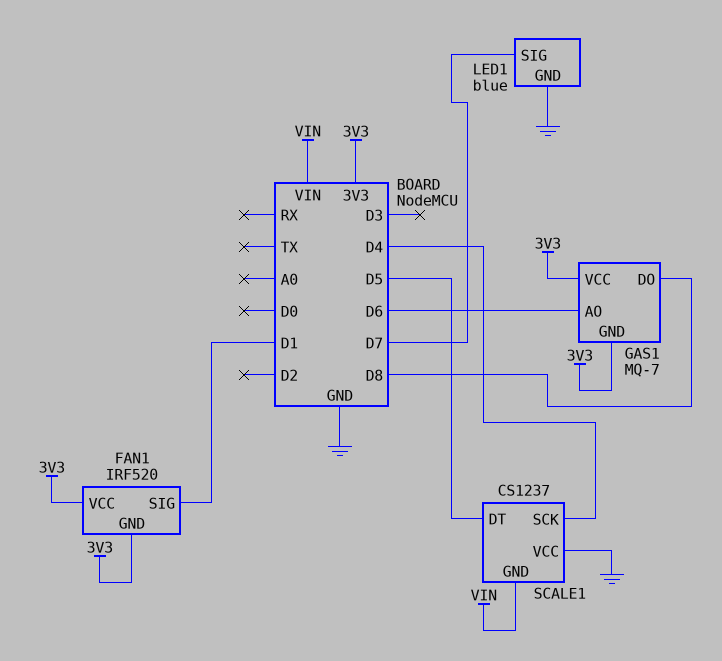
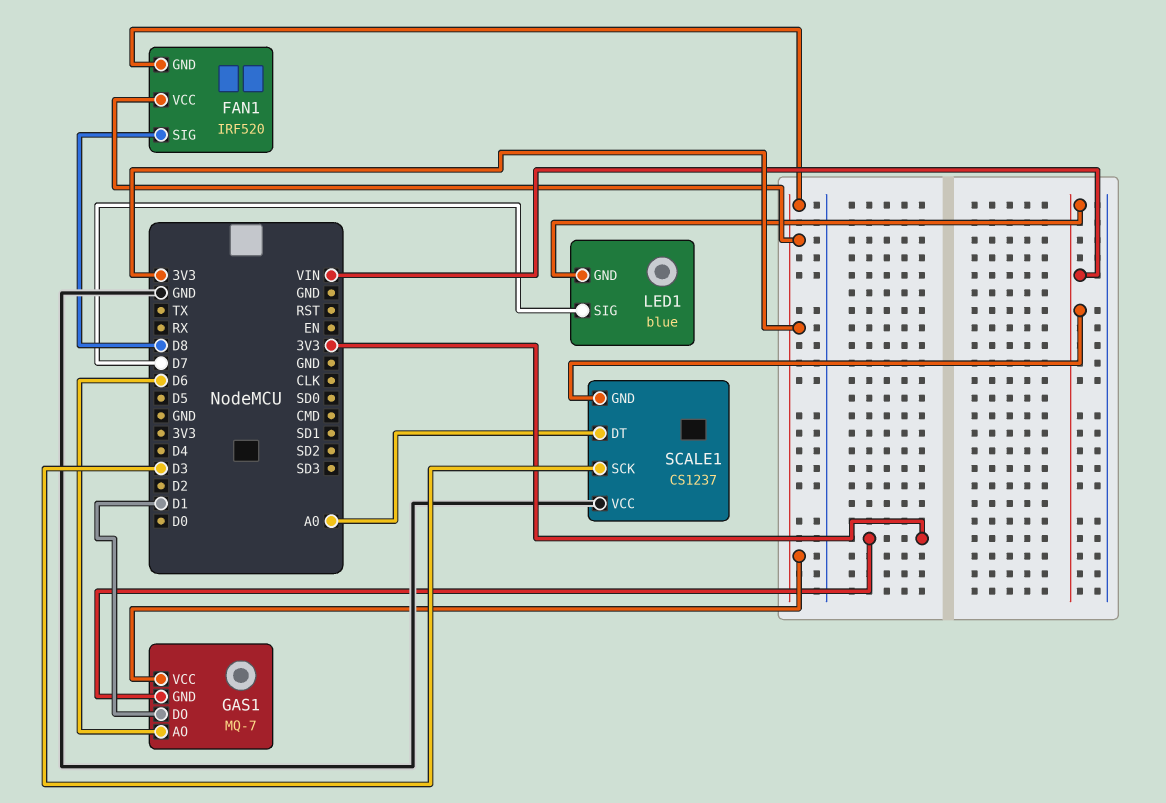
FAN1 pin SIG: D1 -> D8
GAS1 pin DO: D8 -> D1
LED1 pin GND: GND -> VIN
SCALE1 pin DT: D5 -> A0
SCALE1 pin SCK: D4 -> D3

